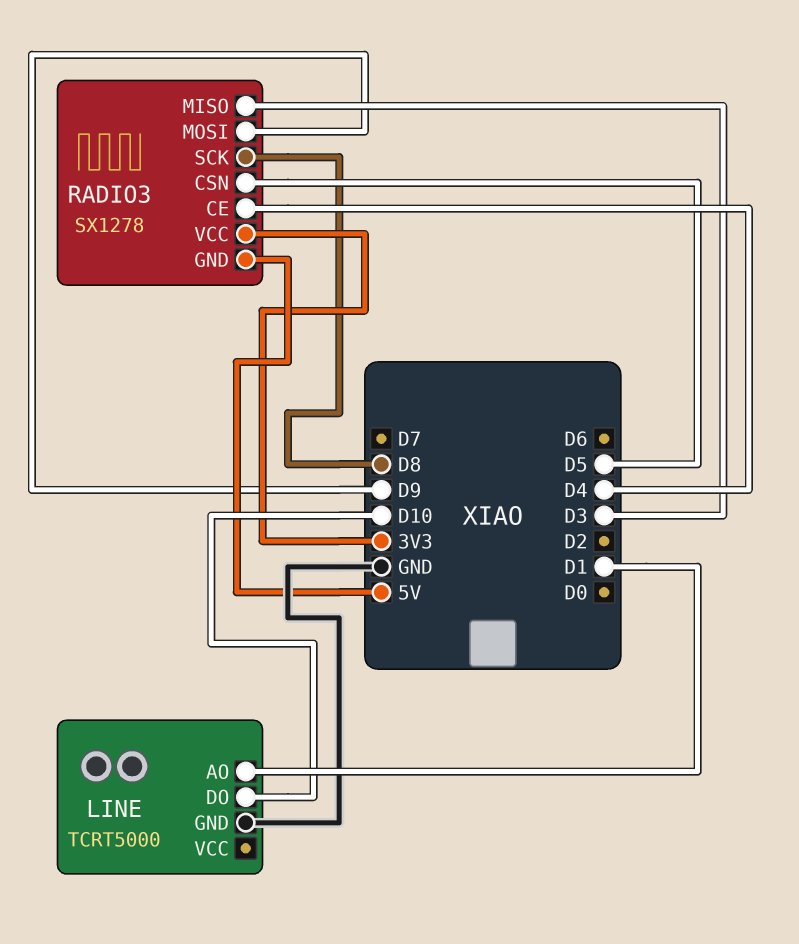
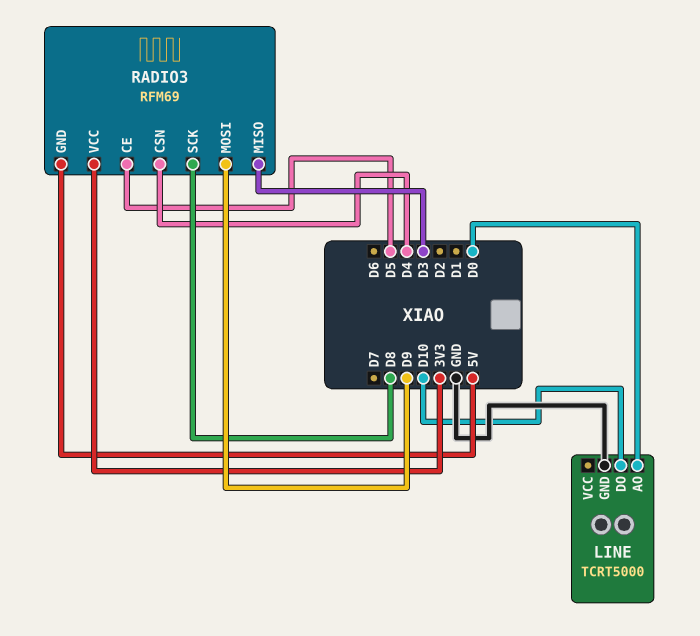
LINE pin AO: D1 -> D0
RADIO3: SX1278 -> RFM69
RADIO3 pin CE: D4 -> D5
RADIO3 pin CSN: D5 -> D4

